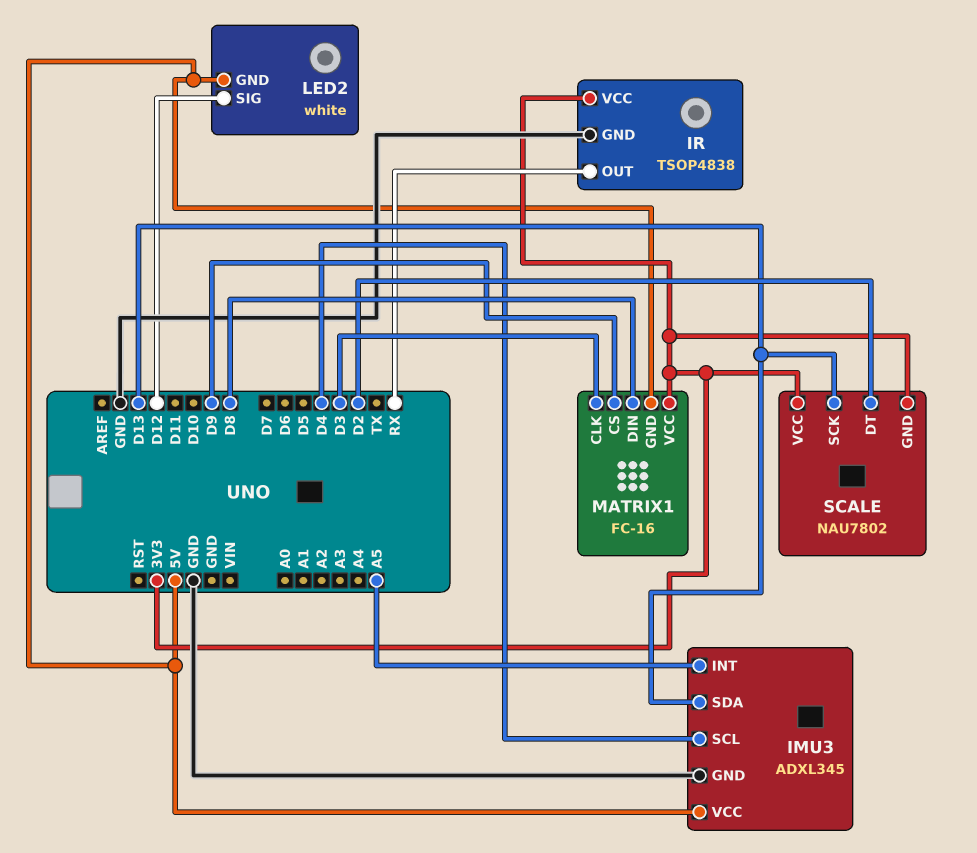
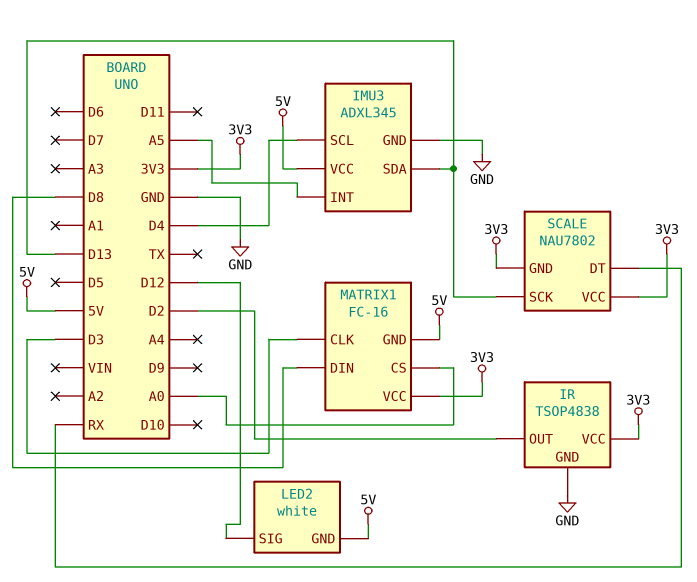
IR pin OUT: RX -> D2
MATRIX1 pin CS: D9 -> A0
SCALE pin DT: D2 -> RX

